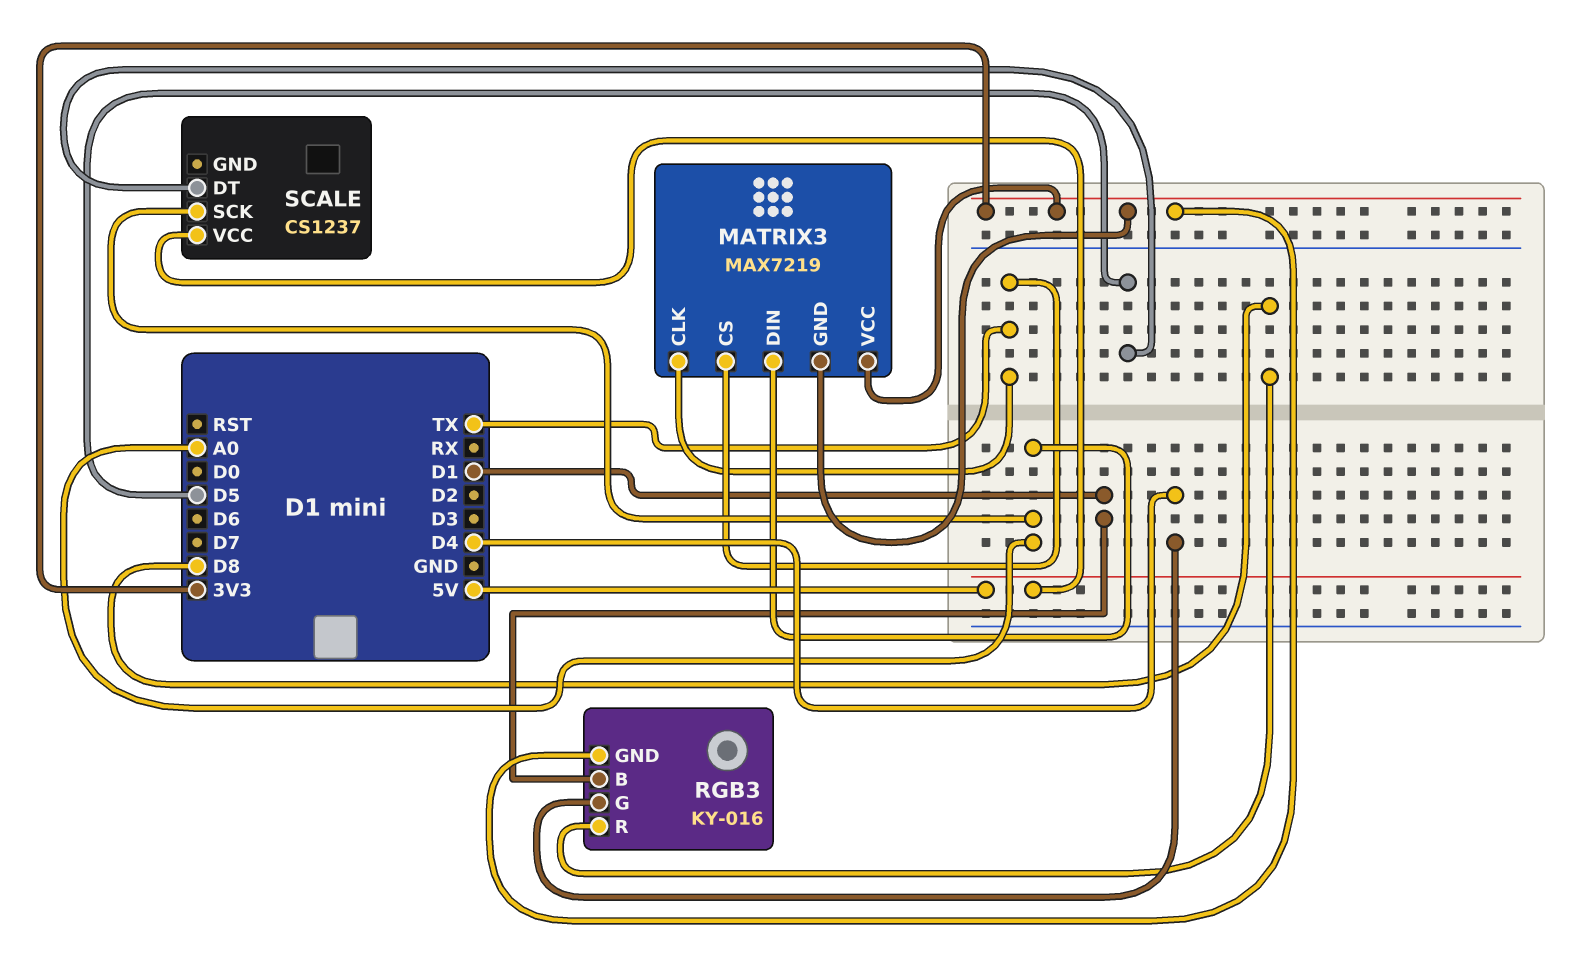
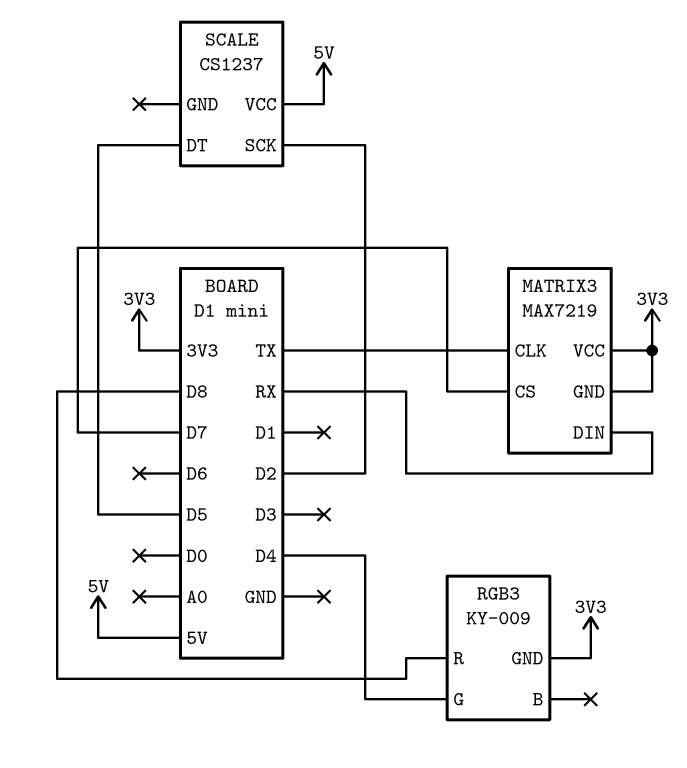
MATRIX3 pin CS: TX -> D7
MATRIX3 pin DIN: A0 -> RX
RGB3: KY-016 -> KY-009
RGB3 pin B: D1 -> none
SCALE pin SCK: A0 -> D2

